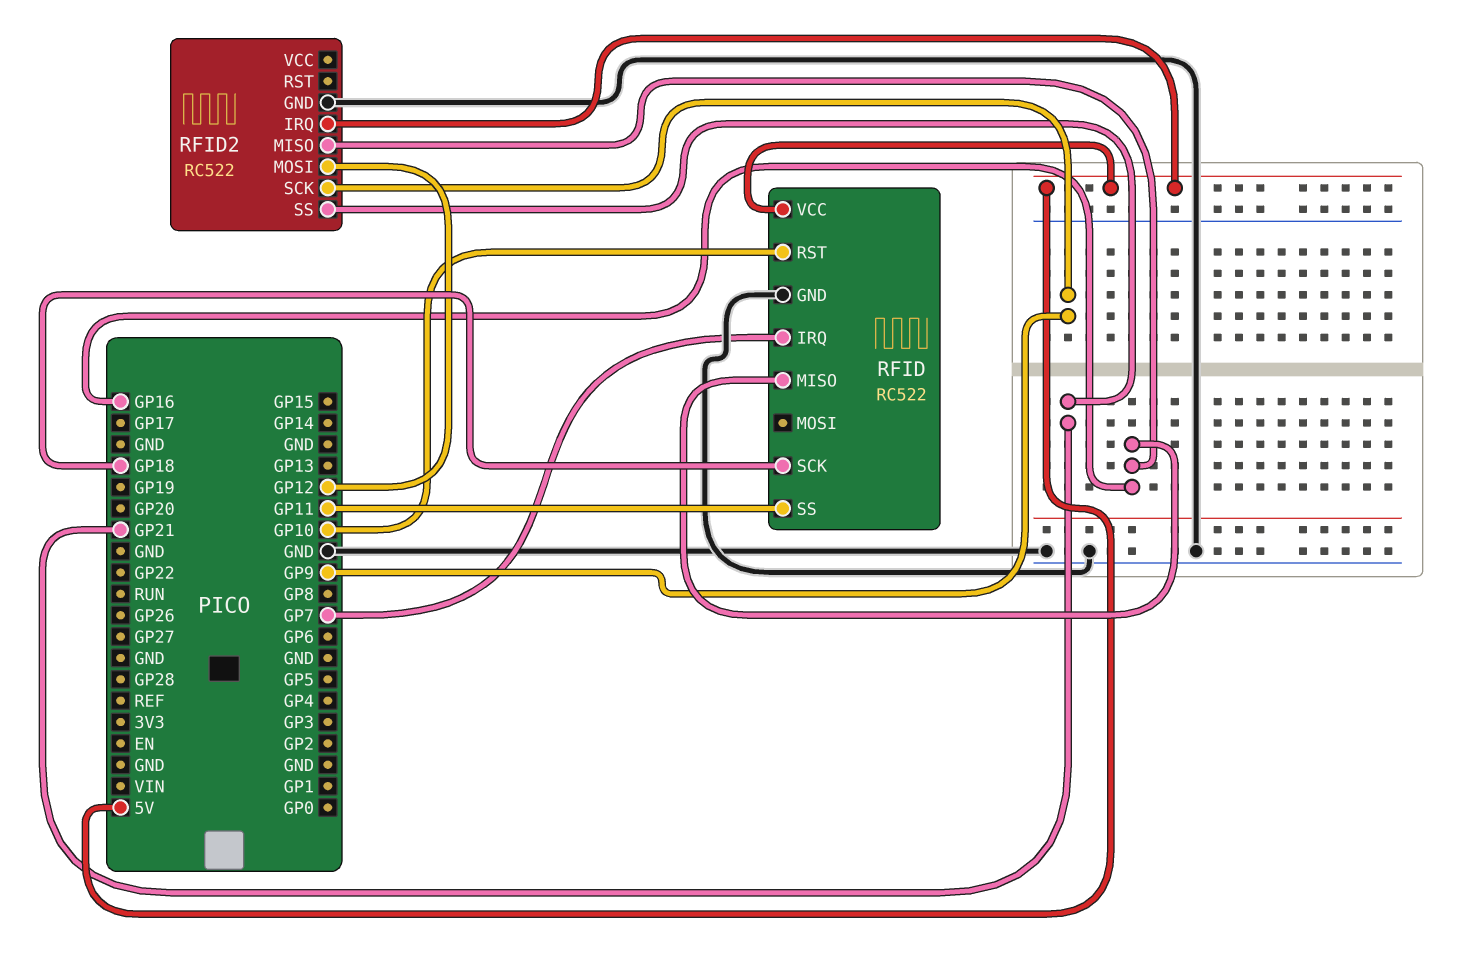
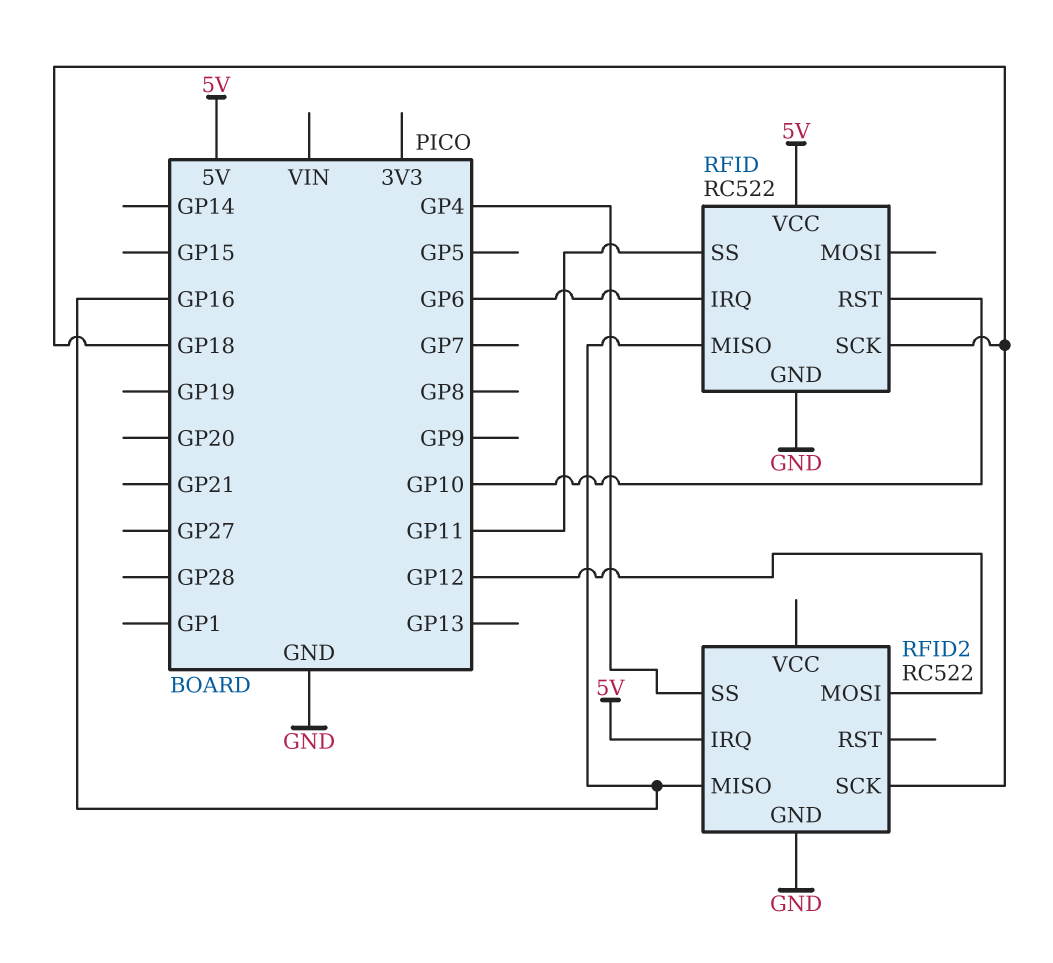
RFID pin IRQ: GP7 -> GP6
RFID2 pin SCK: GP9 -> GP18
RFID2 pin SS: GP21 -> GP4

